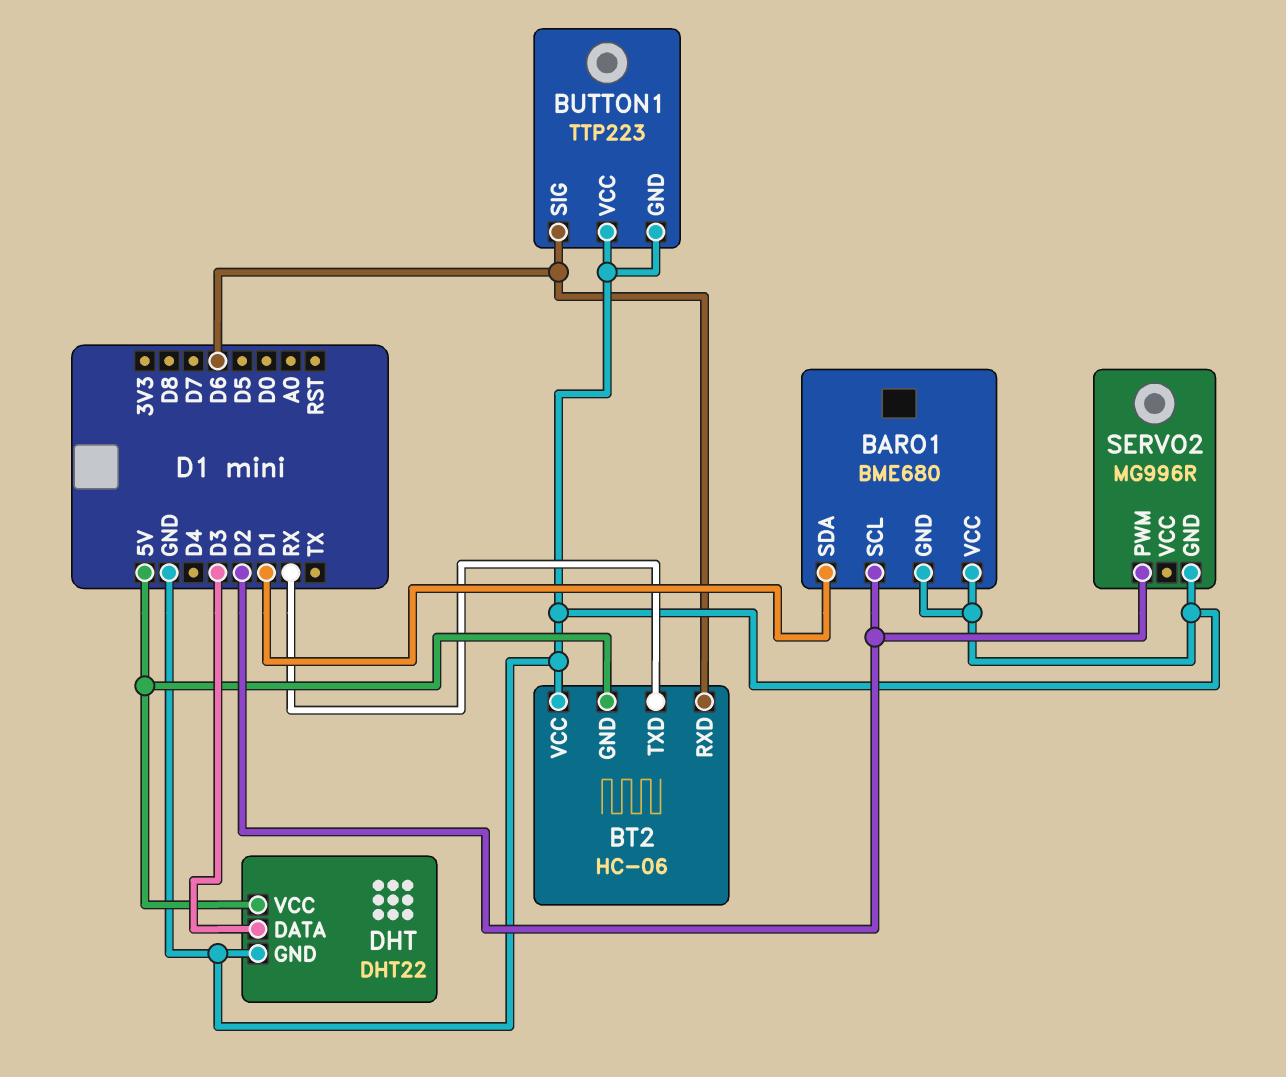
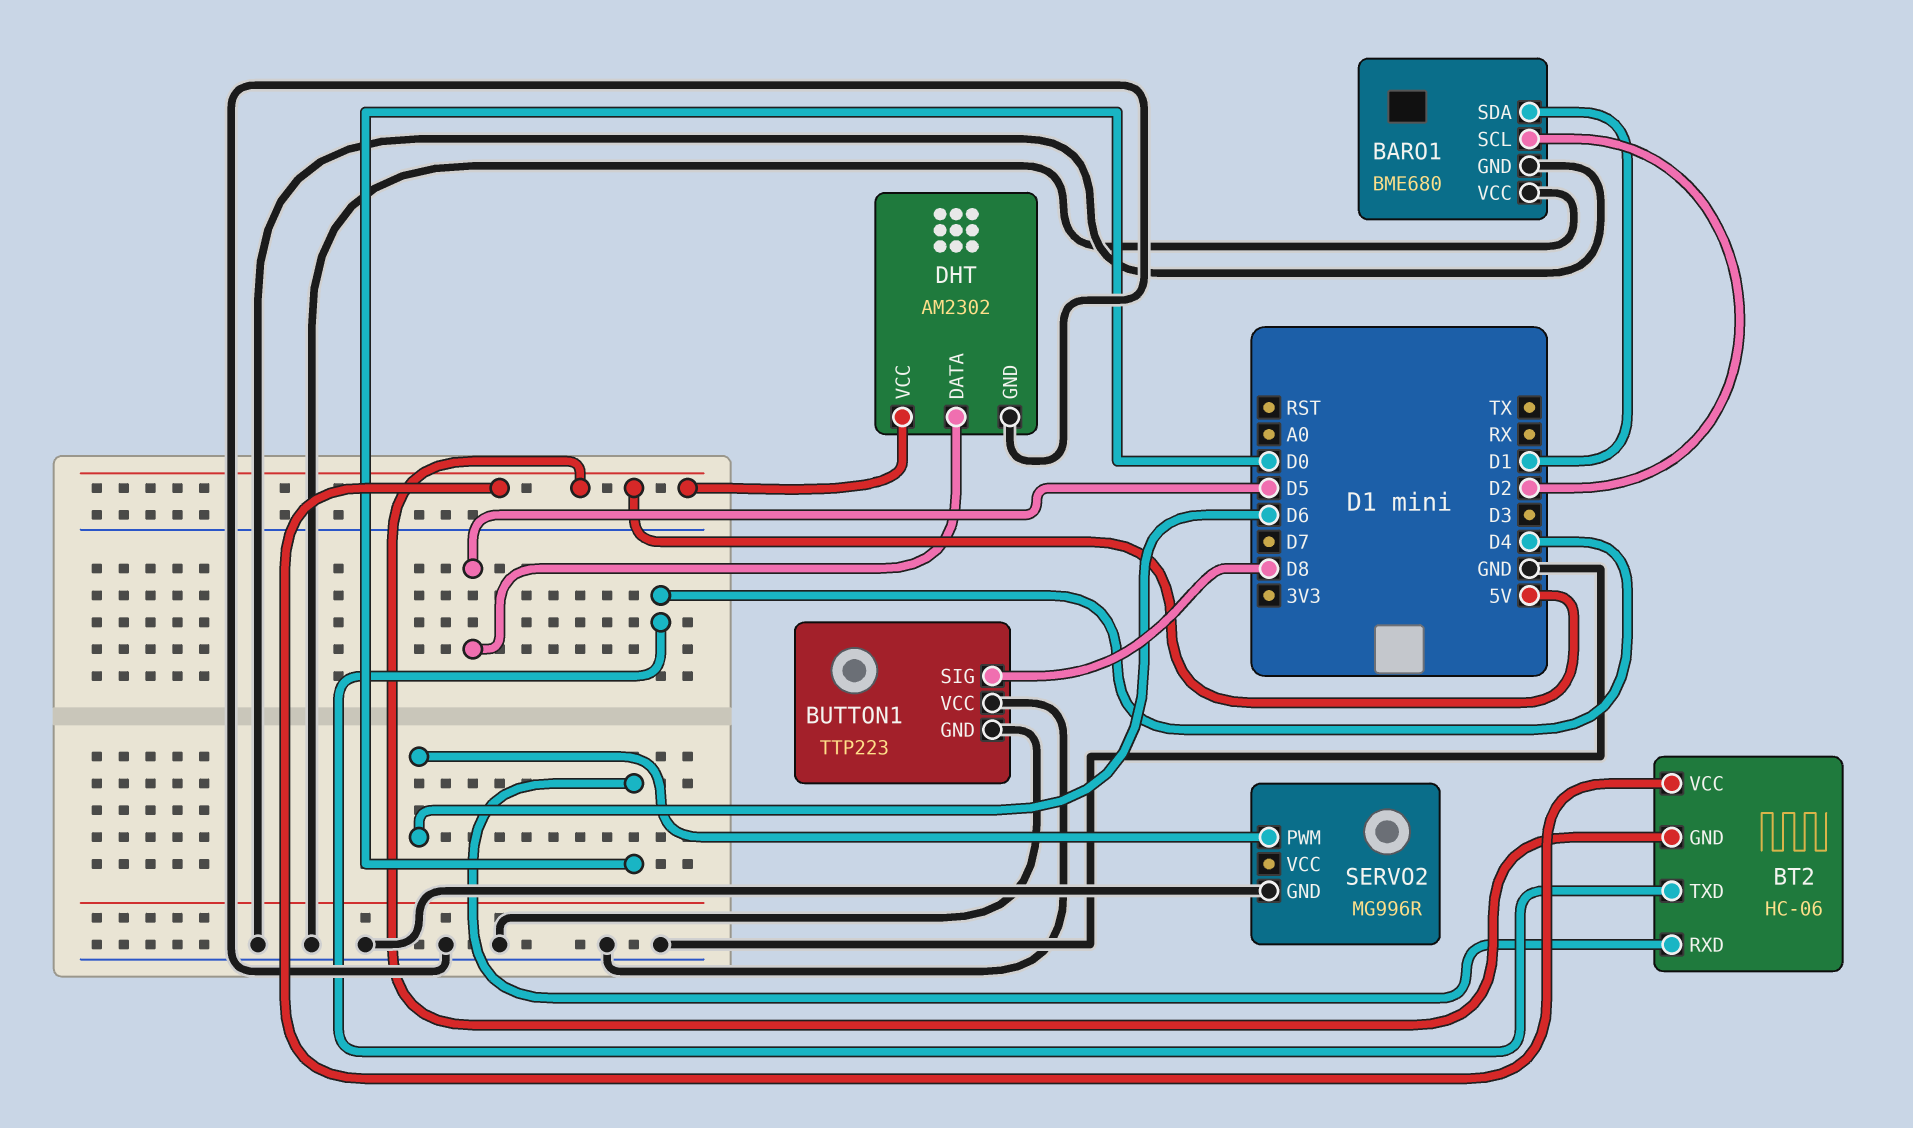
BT2 pin RXD: D6 -> D0
BT2 pin TXD: RX -> D4
BT2 pin VCC: GND -> 5V
BUTTON1 pin SIG: D6 -> D8
DHT: DHT22 -> AM2302
DHT pin DATA: D3 -> D5
SERVO2 pin PWM: D2 -> D6

